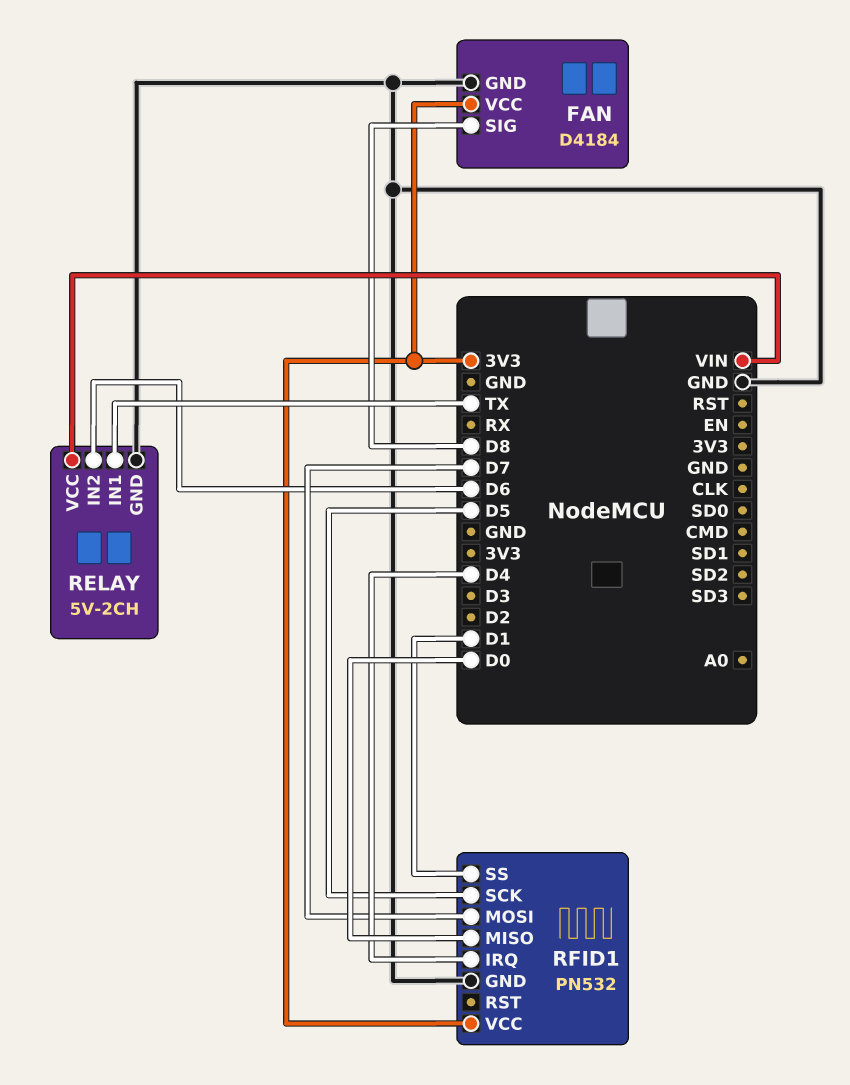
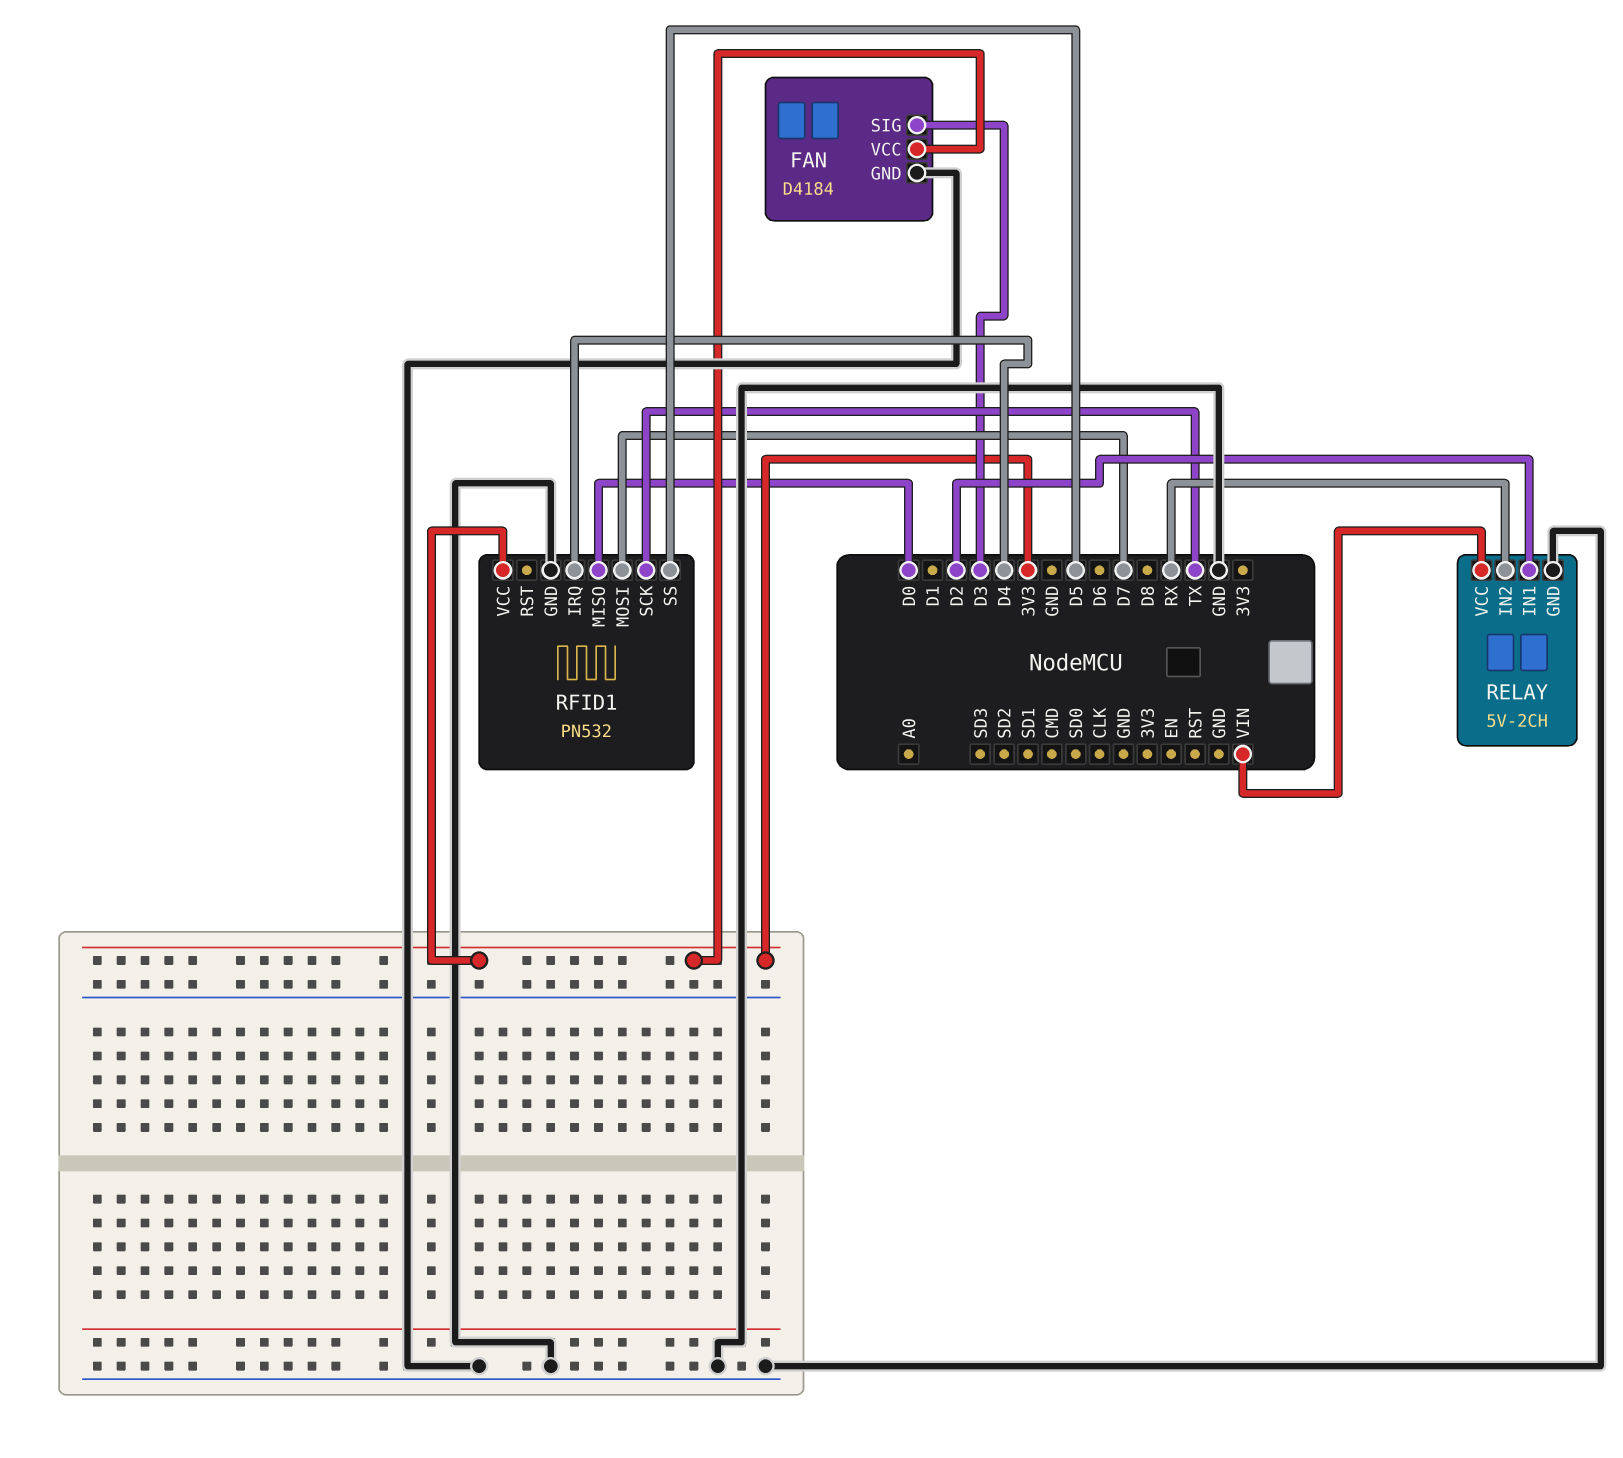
FAN pin SIG: D8 -> D3
RELAY pin IN1: TX -> D2
RELAY pin IN2: D6 -> RX
RFID1 pin SCK: D5 -> TX
RFID1 pin SS: D1 -> D5

